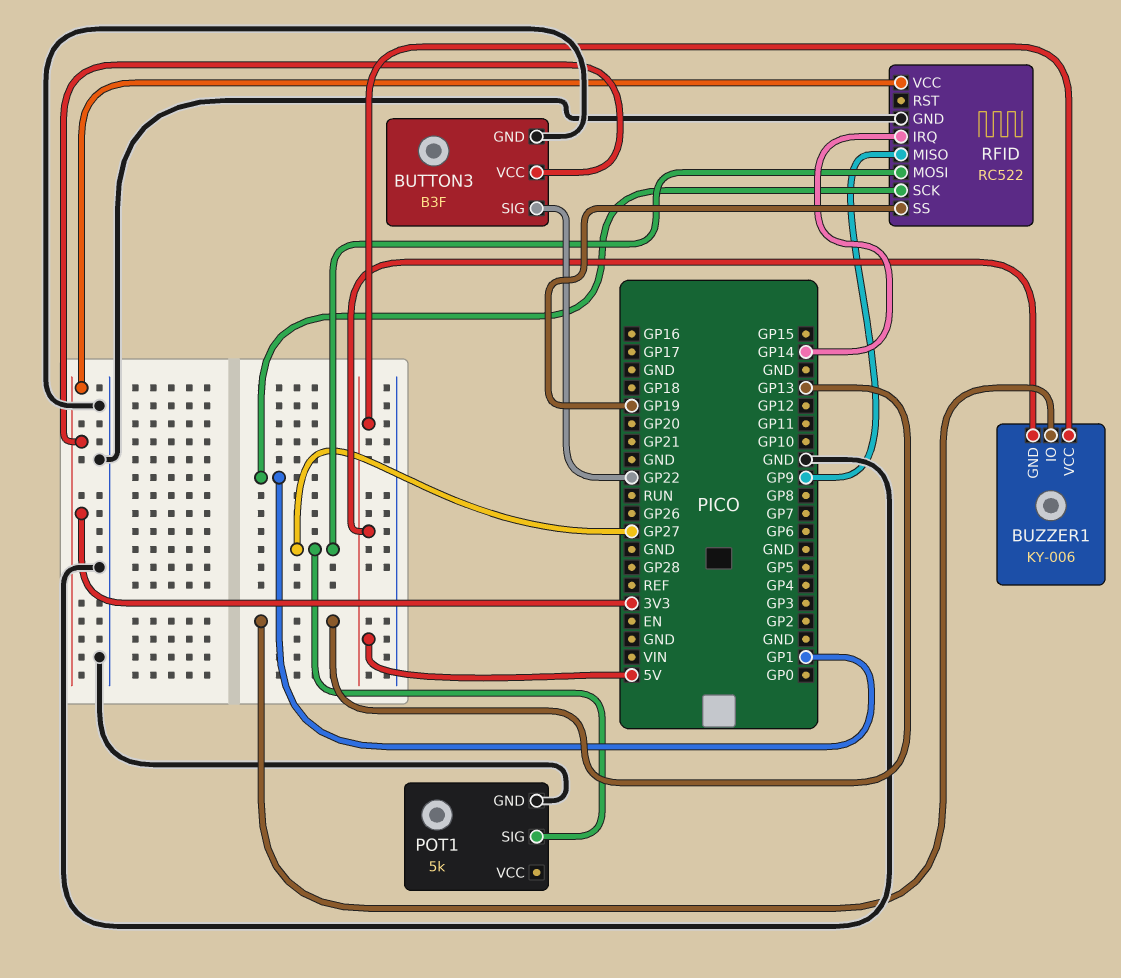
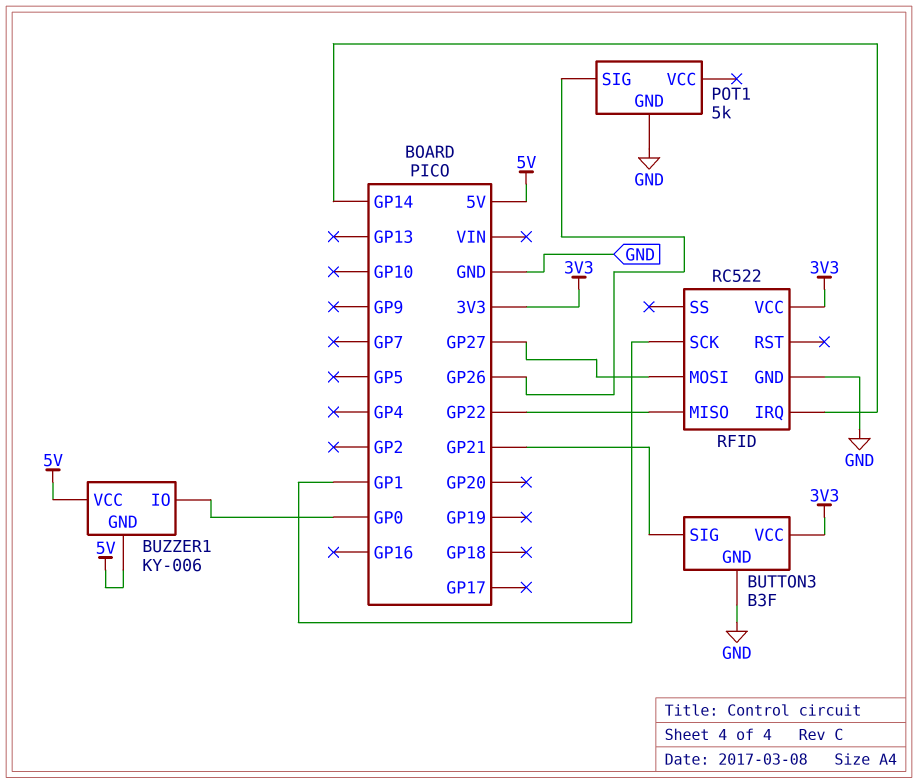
BUTTON3 pin SIG: GP22 -> GP21
BUZZER1 pin IO: GP13 -> GP0
POT1 pin SIG: GP27 -> GP26
RFID pin MISO: GP9 -> GP22
RFID pin SS: GP19 -> none

